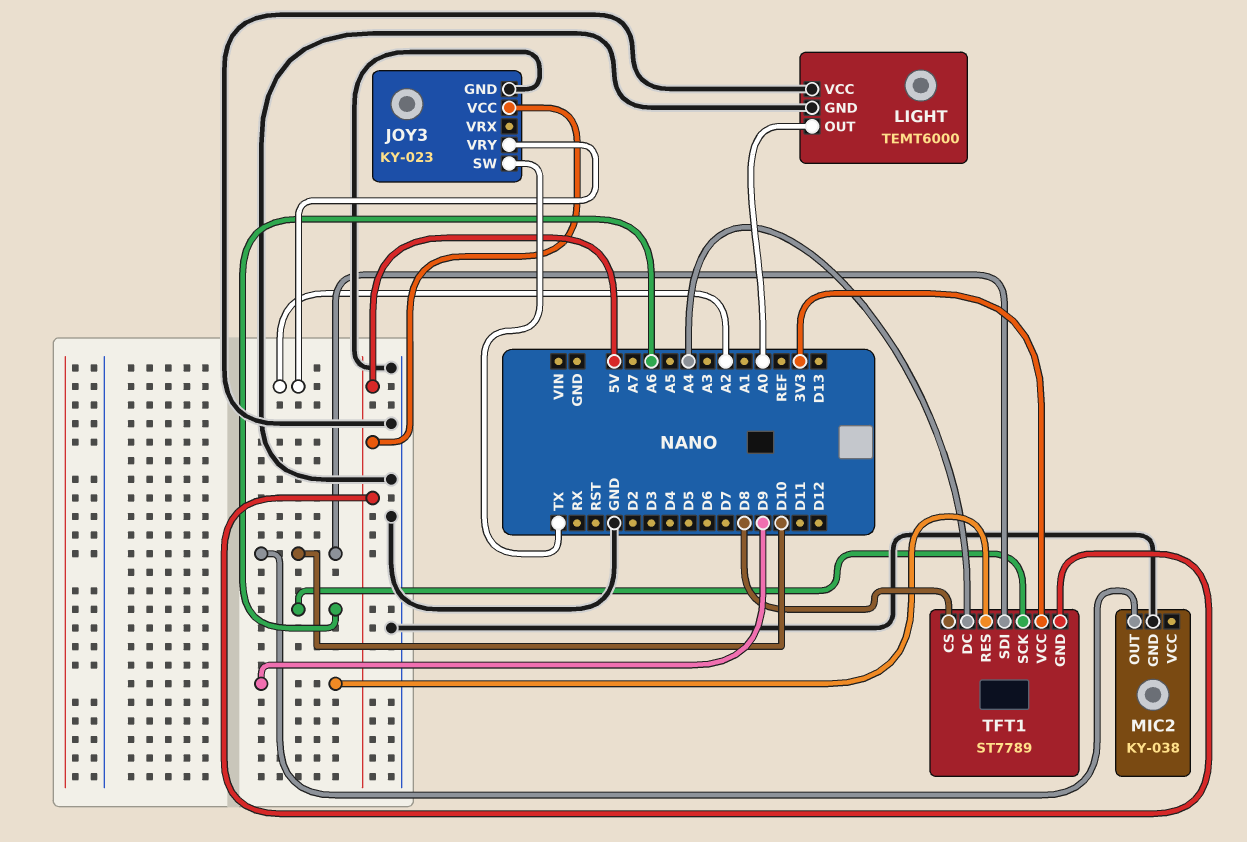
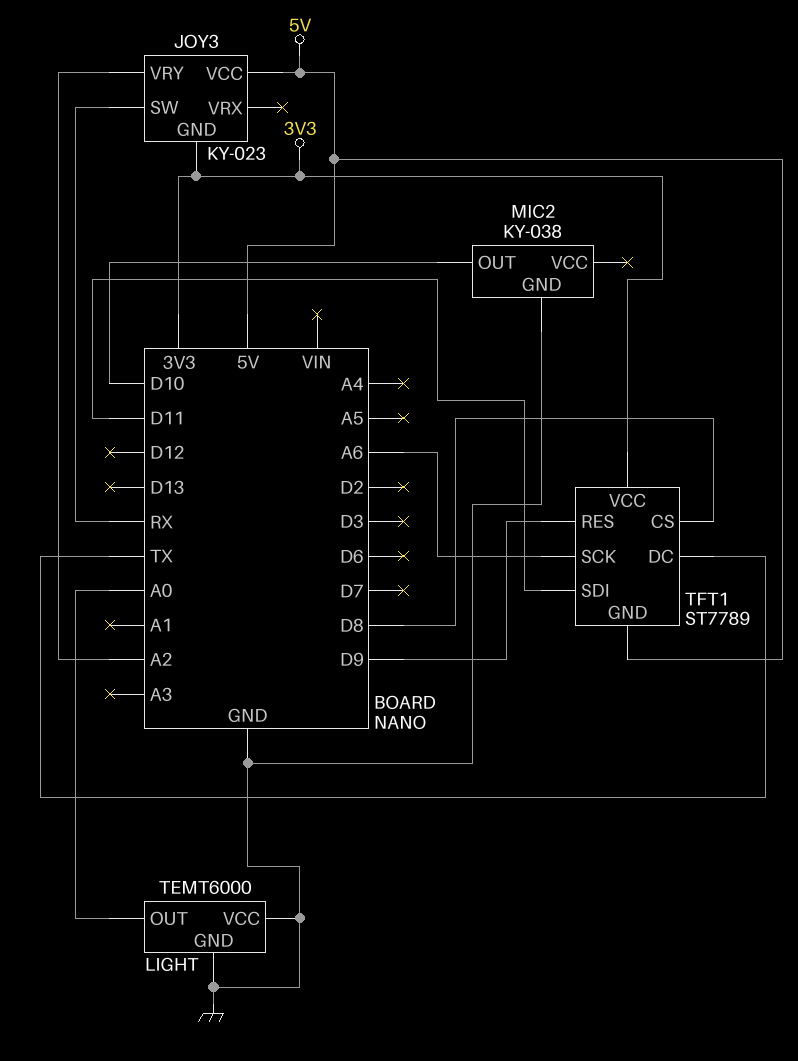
JOY3 pin GND: GND -> 3V3
JOY3 pin SW: TX -> RX
TFT1 pin DC: A4 -> TX
TFT1 pin SDI: D10 -> D11

